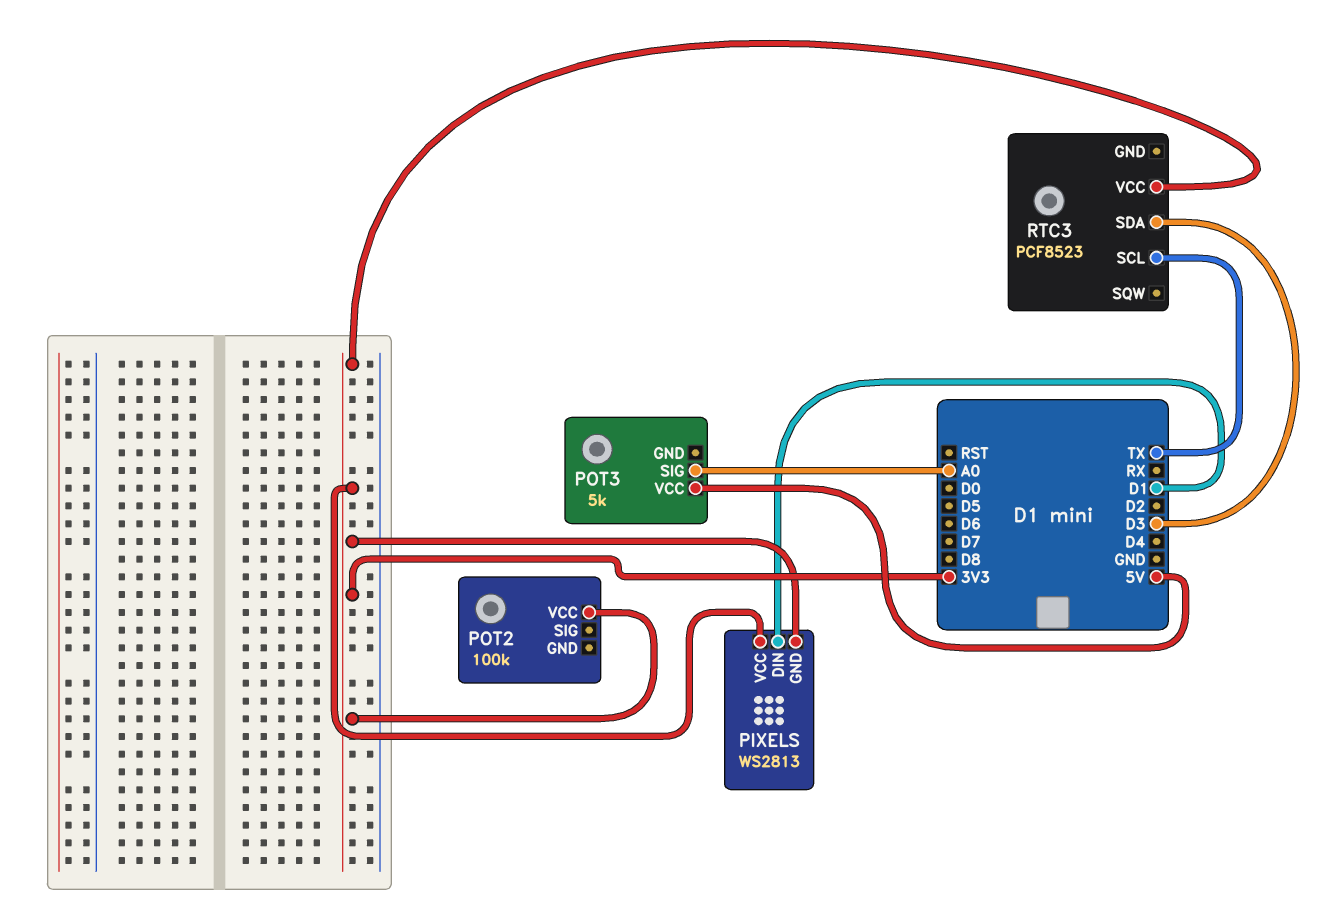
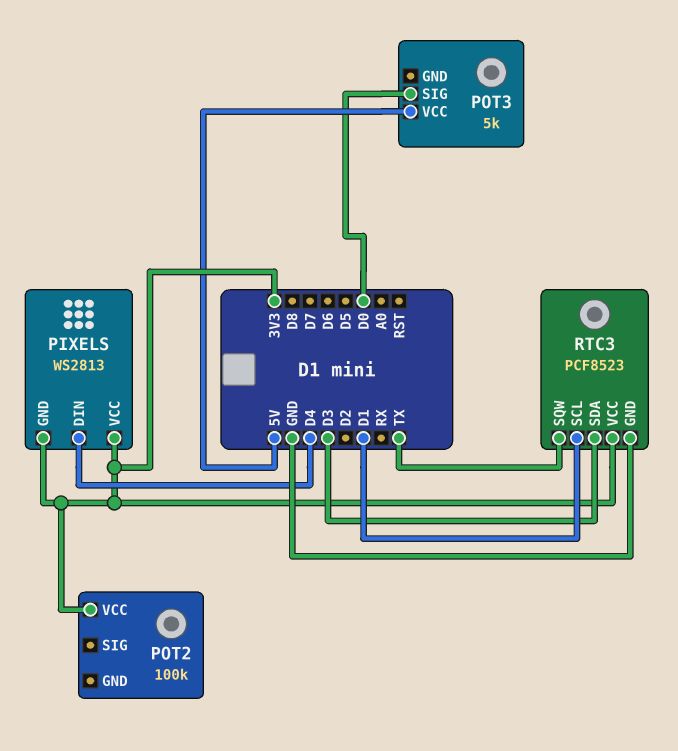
PIXELS pin DIN: D1 -> D4
POT3 pin SIG: A0 -> D0
RTC3 pin GND: none -> GND
RTC3 pin SCL: TX -> D1
RTC3 pin SQW: none -> TX

